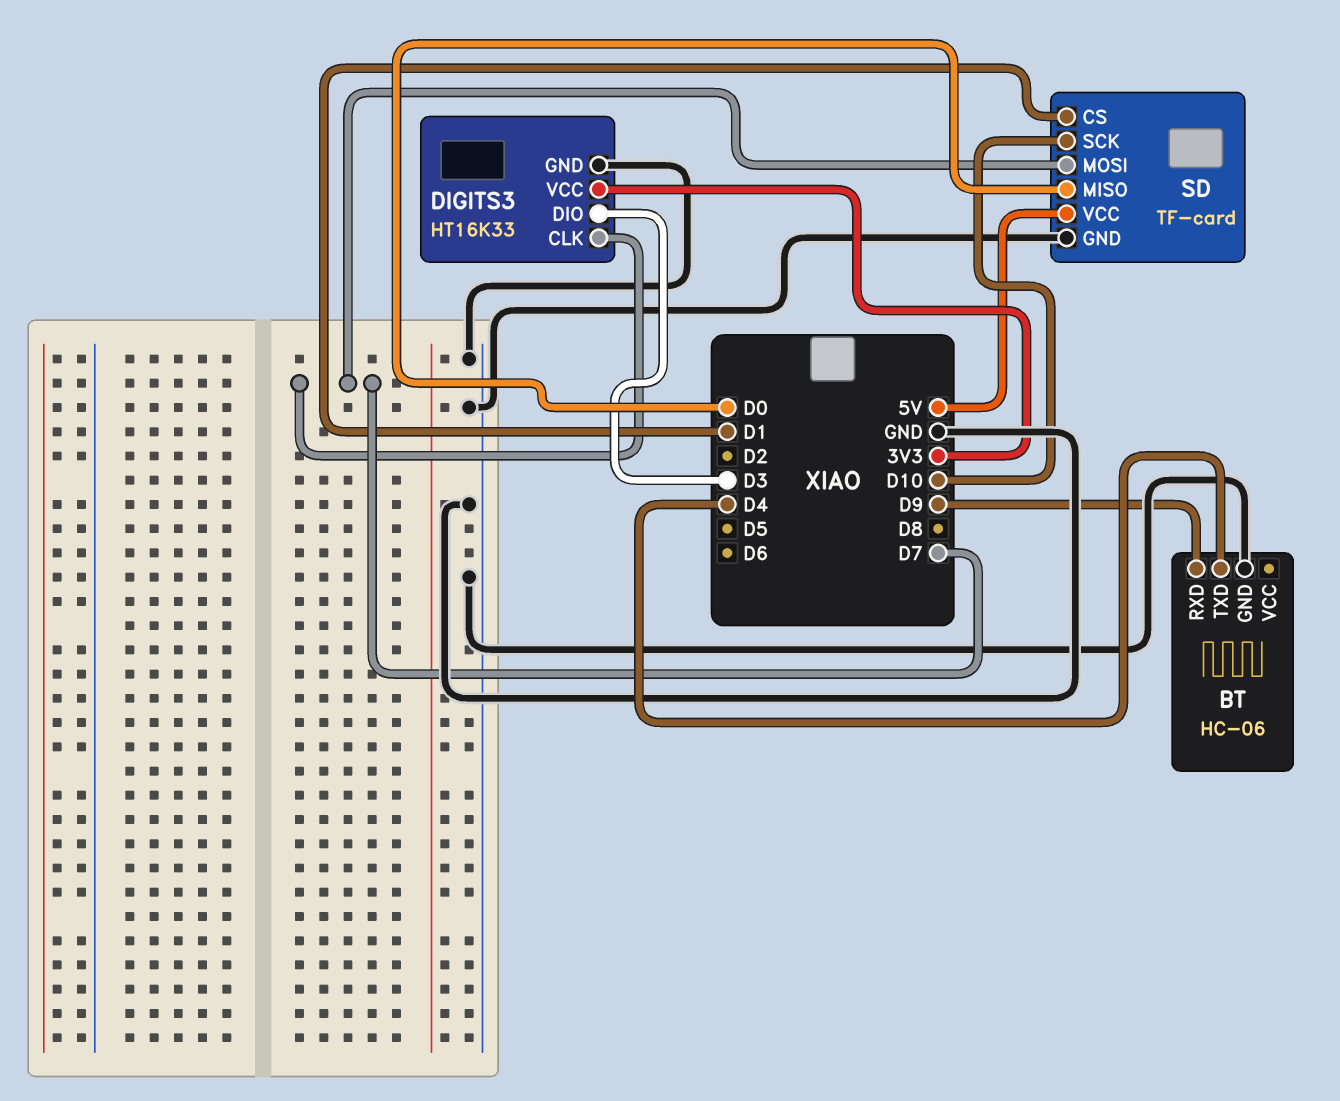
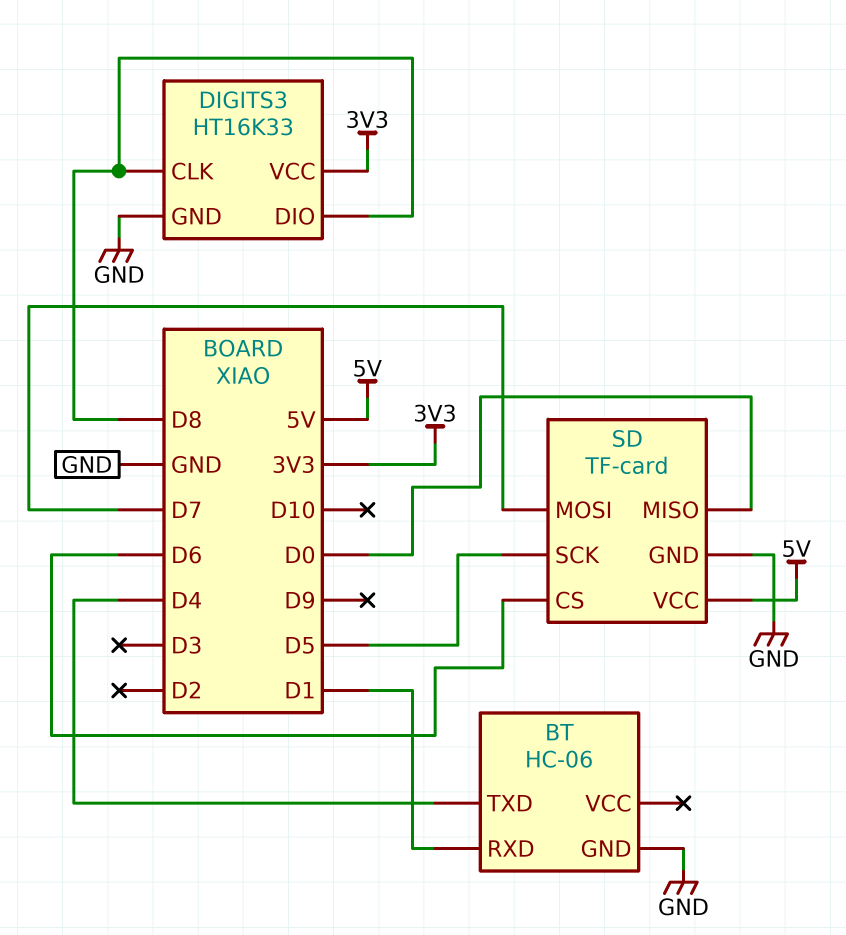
BT pin RXD: D9 -> D1
DIGITS3 pin CLK: D7 -> D8
DIGITS3 pin DIO: D3 -> D8
SD pin CS: D1 -> D6
SD pin SCK: D10 -> D5

